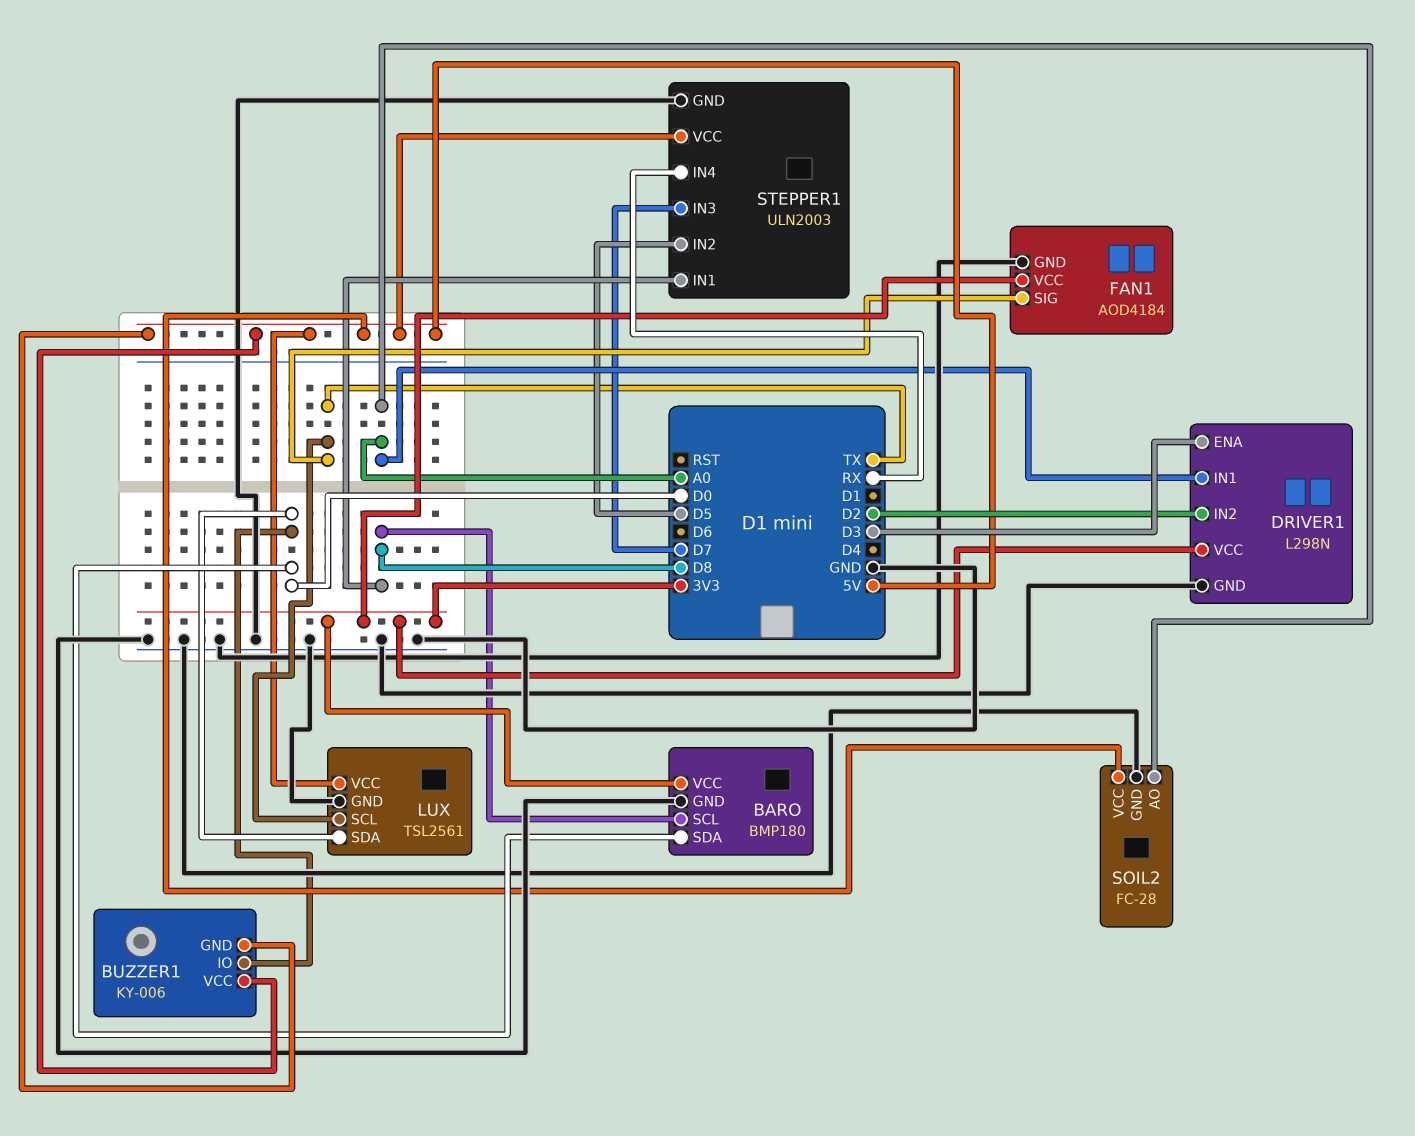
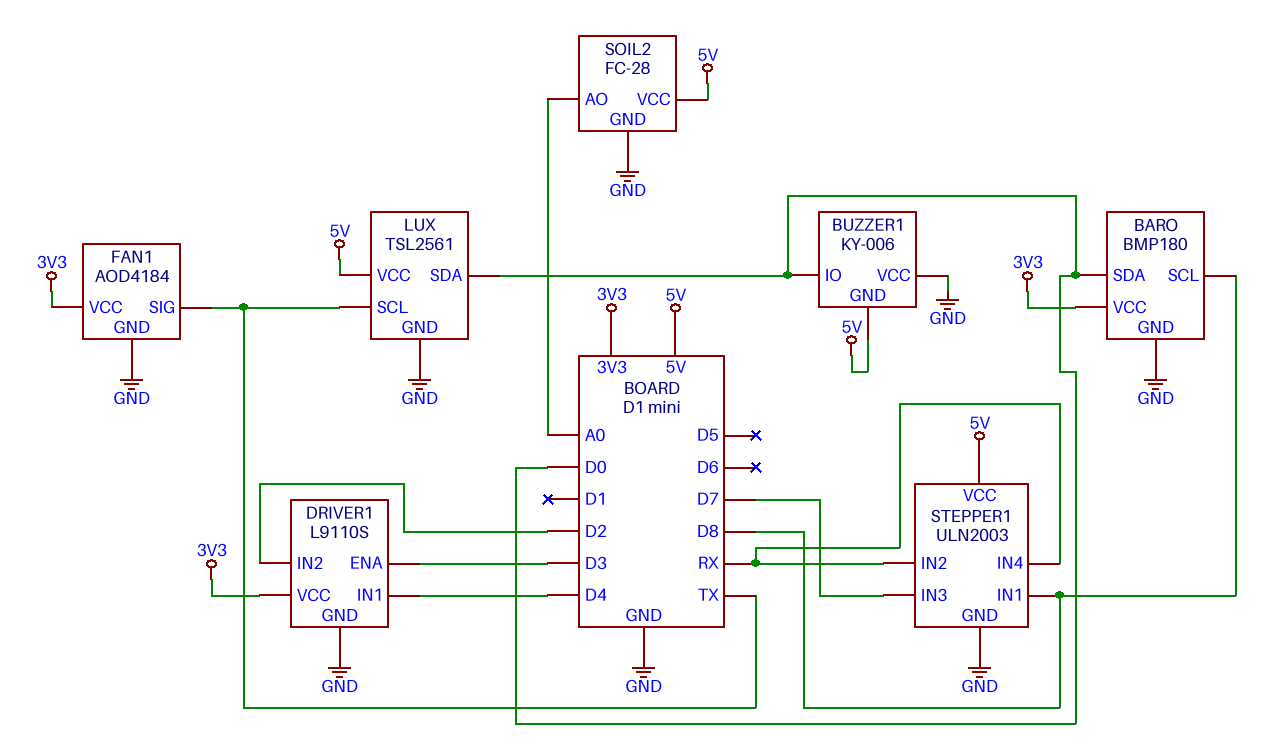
BUZZER1 pin VCC: 5V -> GND
DRIVER1: L298N -> L9110S
DRIVER1 pin IN1: A0 -> D4
STEPPER1 pin IN2: D5 -> RX

